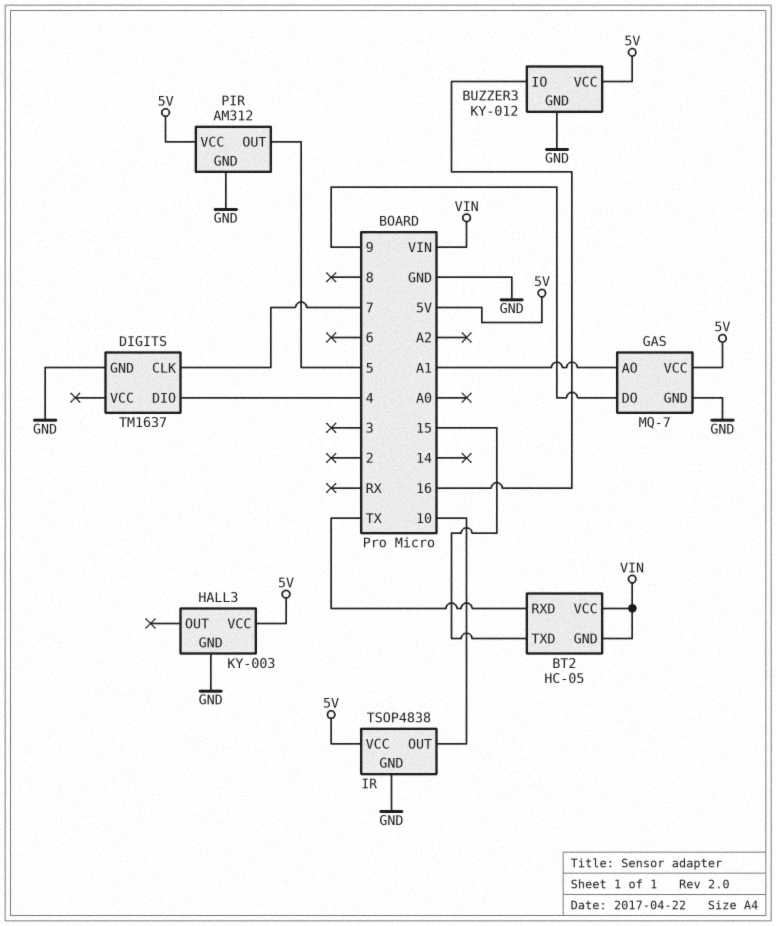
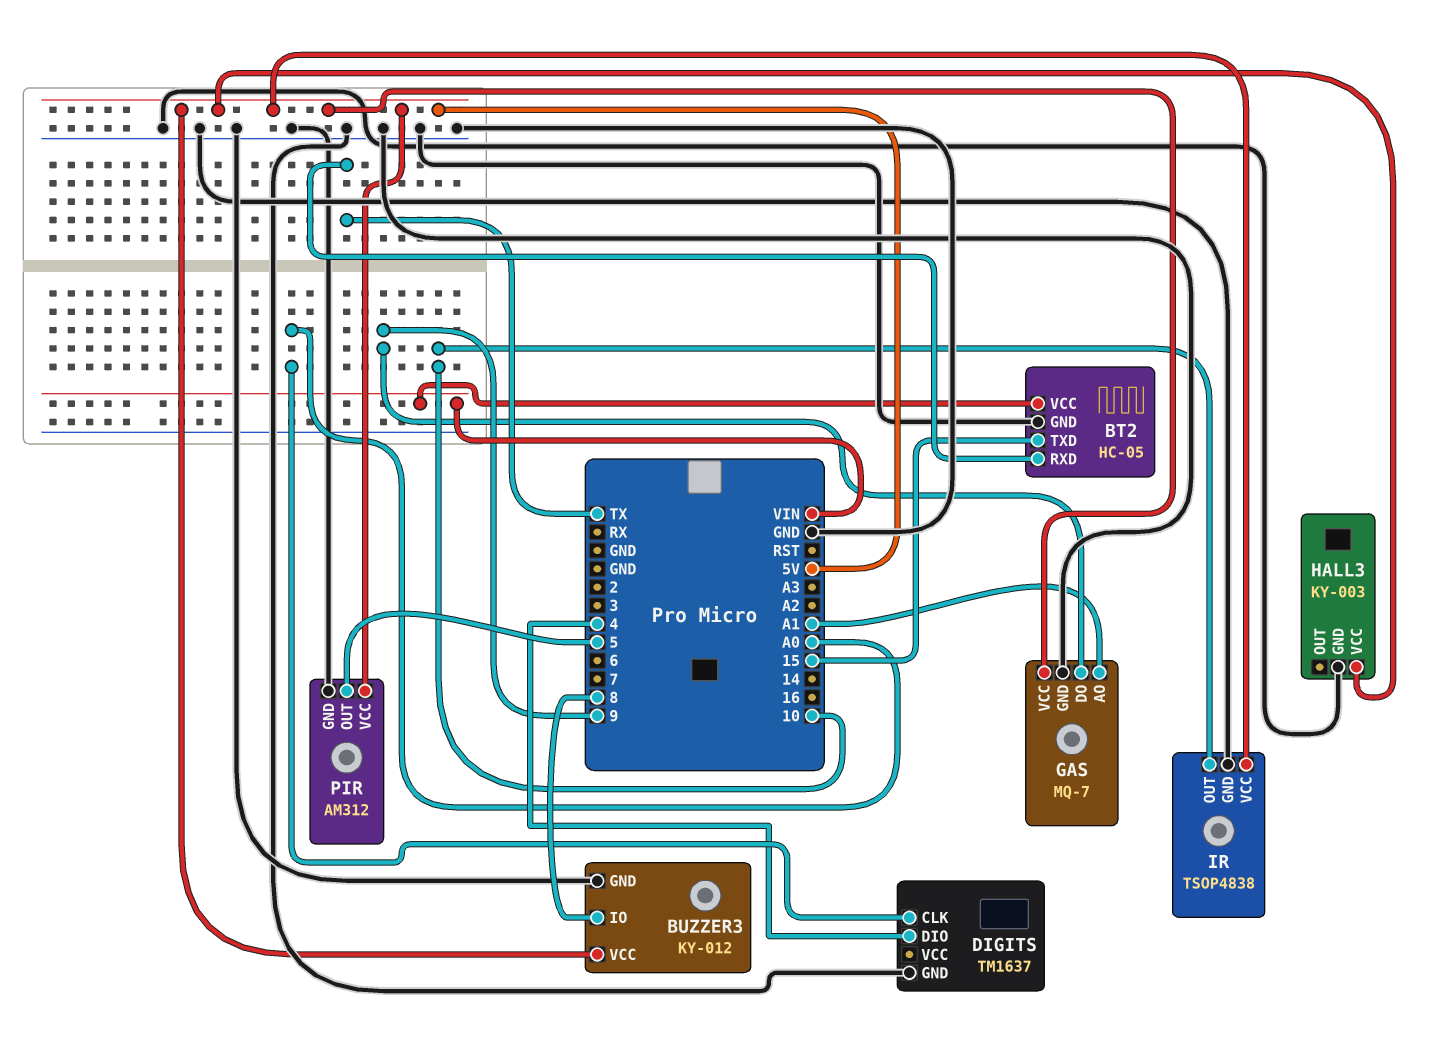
BT2 pin GND: VIN -> GND
BUZZER3 pin IO: 16 -> 8
DIGITS pin CLK: 7 -> A0

